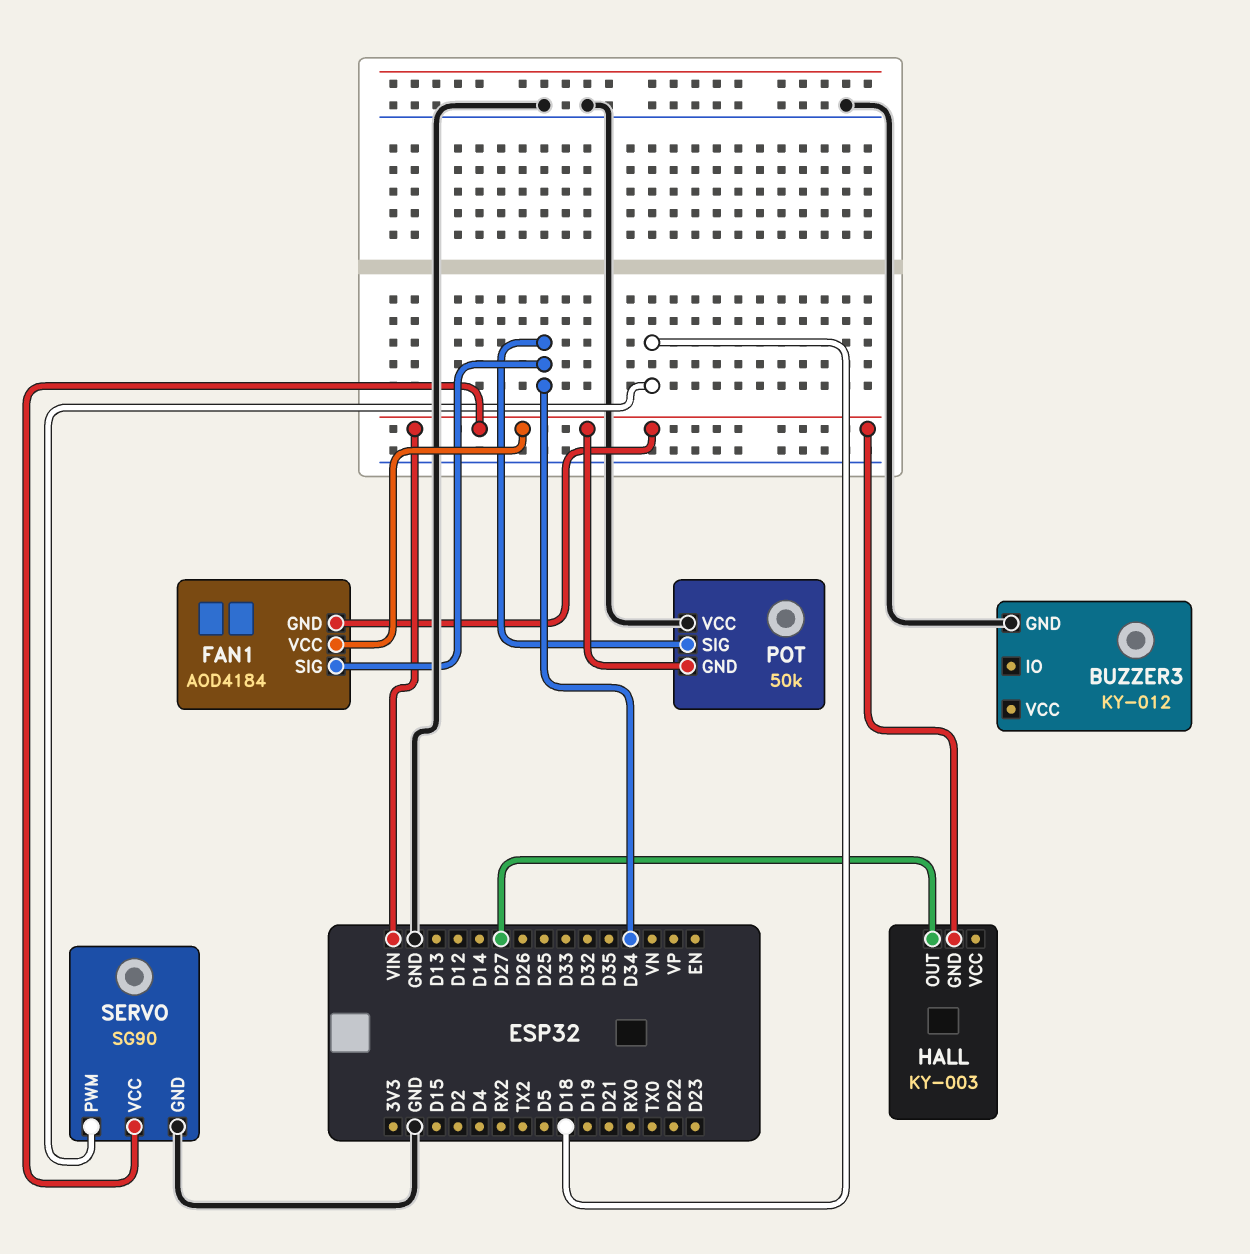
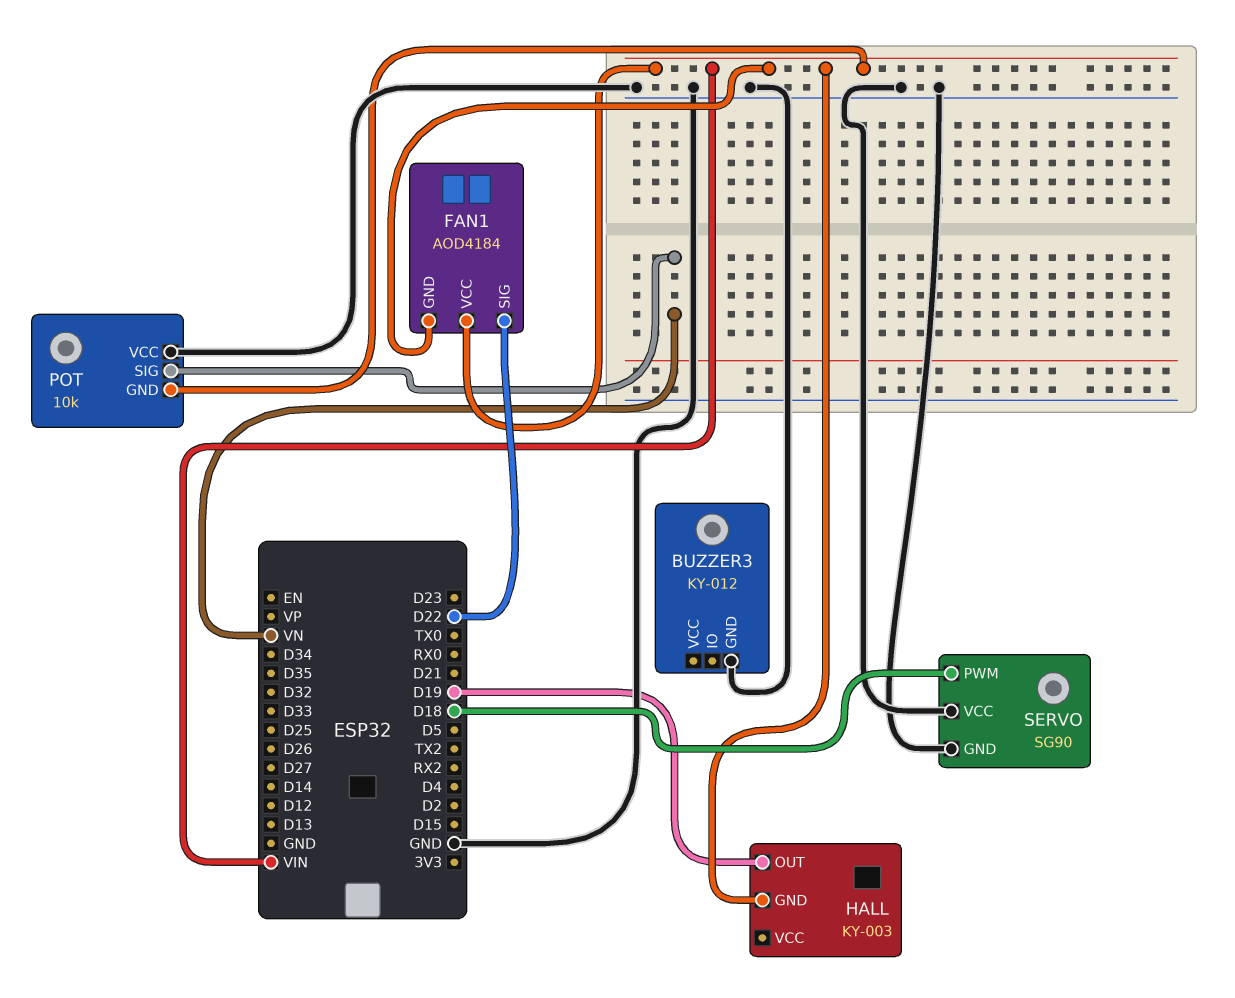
FAN1 pin SIG: D34 -> D22
HALL pin OUT: D27 -> D19
POT: 50k -> 10k
POT pin SIG: D34 -> VN
SERVO pin VCC: VIN -> GND

